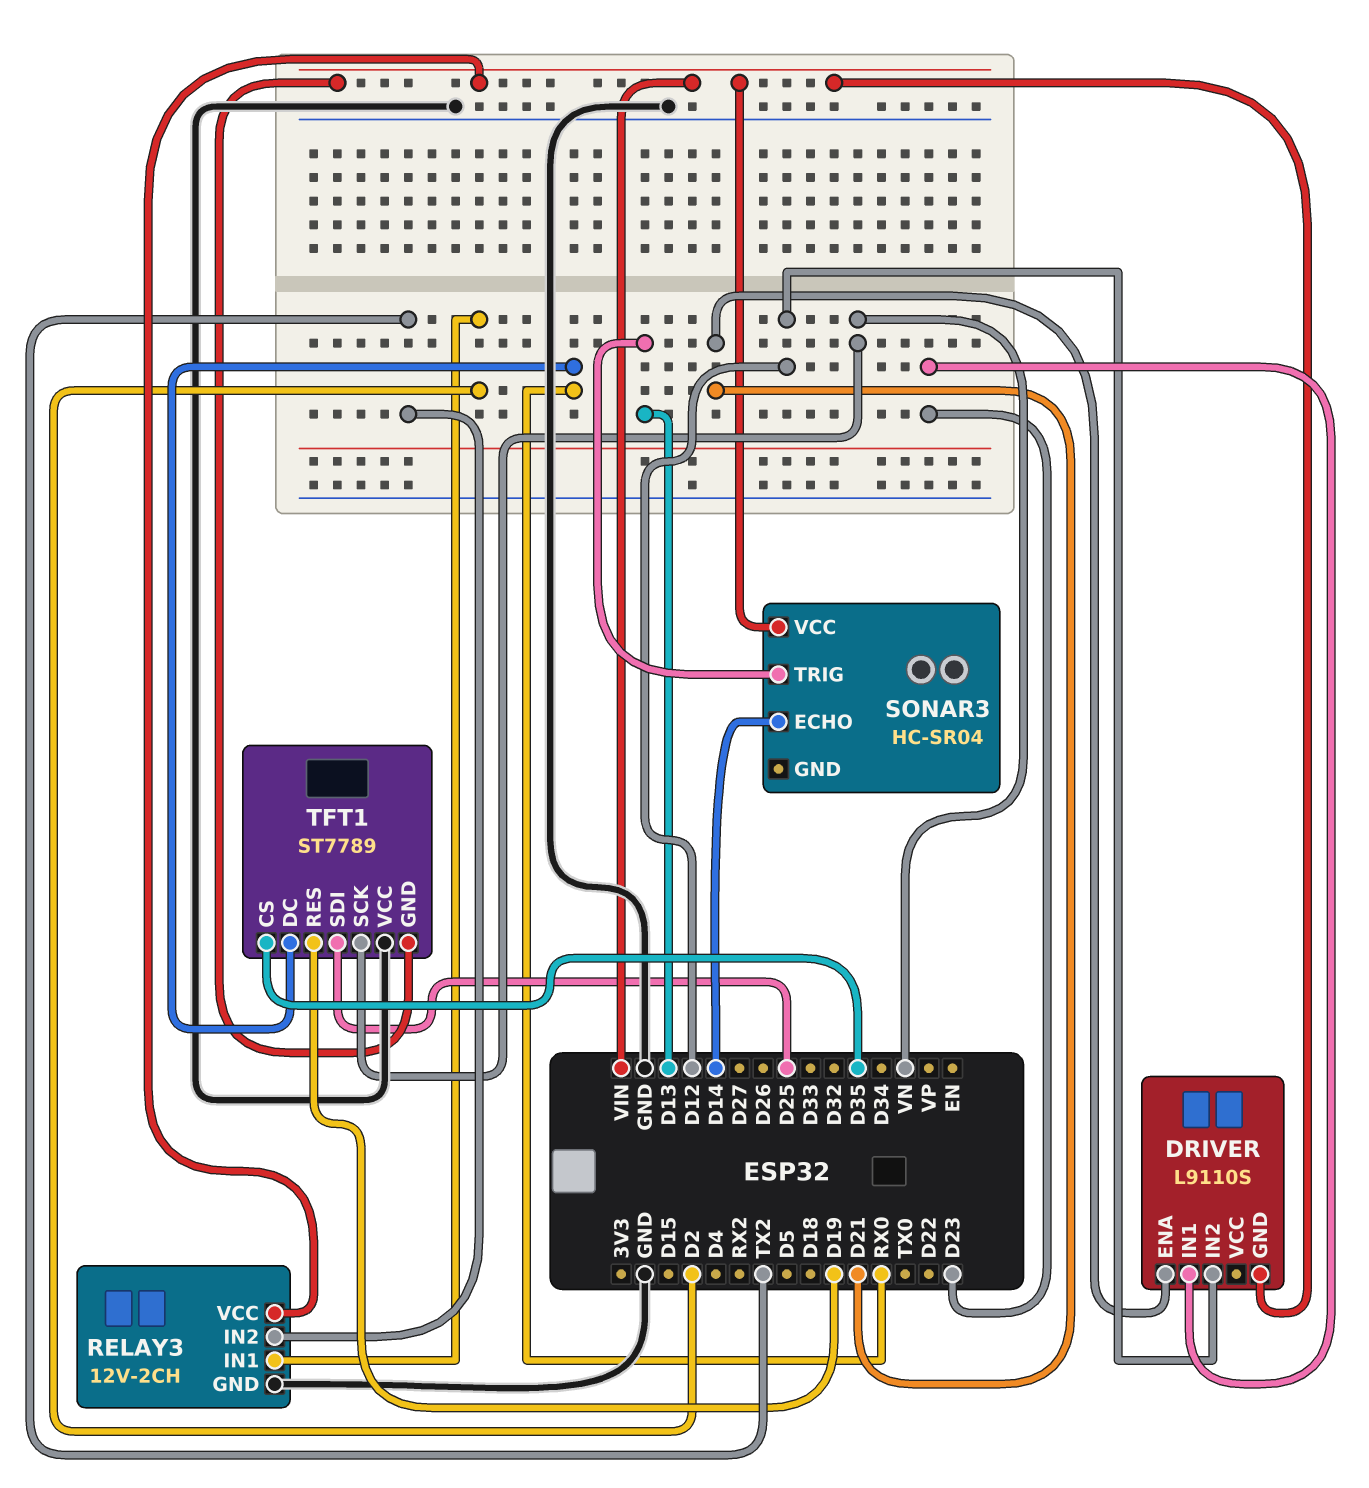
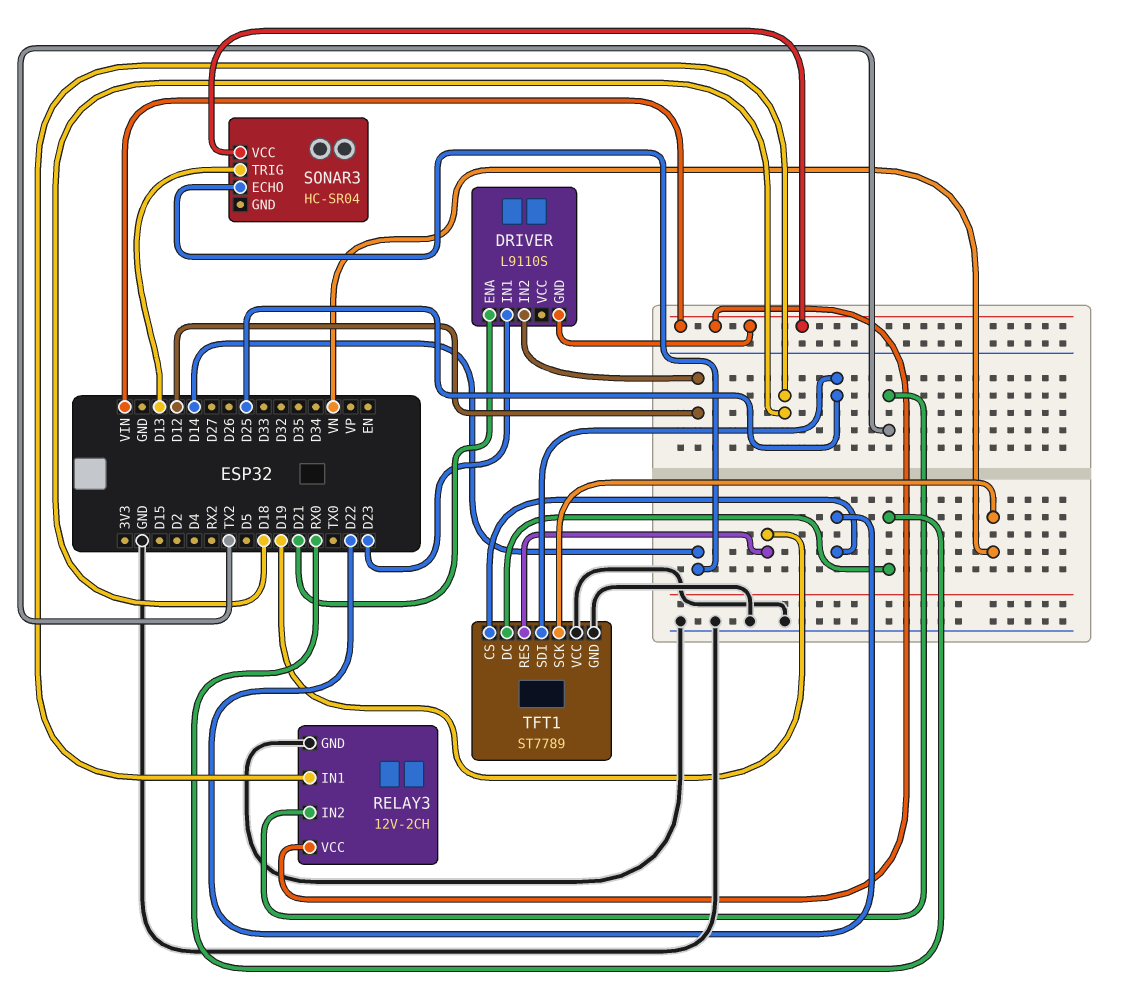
RELAY3 pin IN1: D2 -> D18
TFT1 pin CS: D35 -> D22
TFT1 pin GND: VIN -> GND

